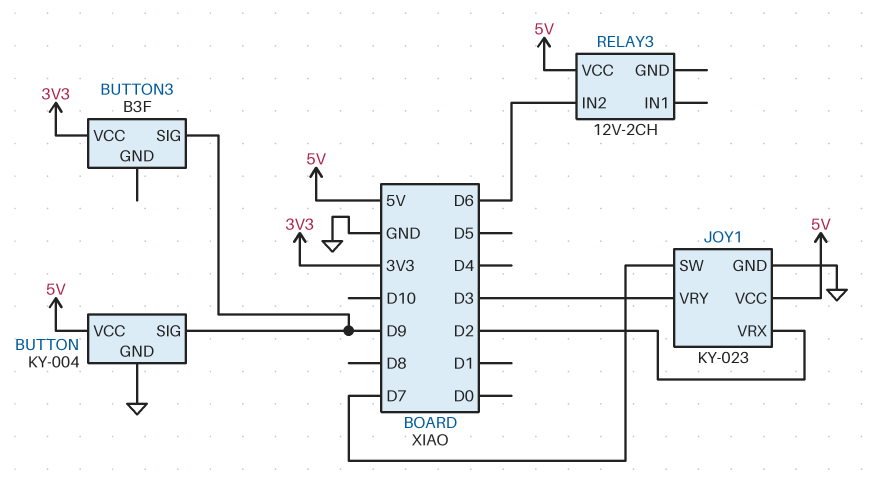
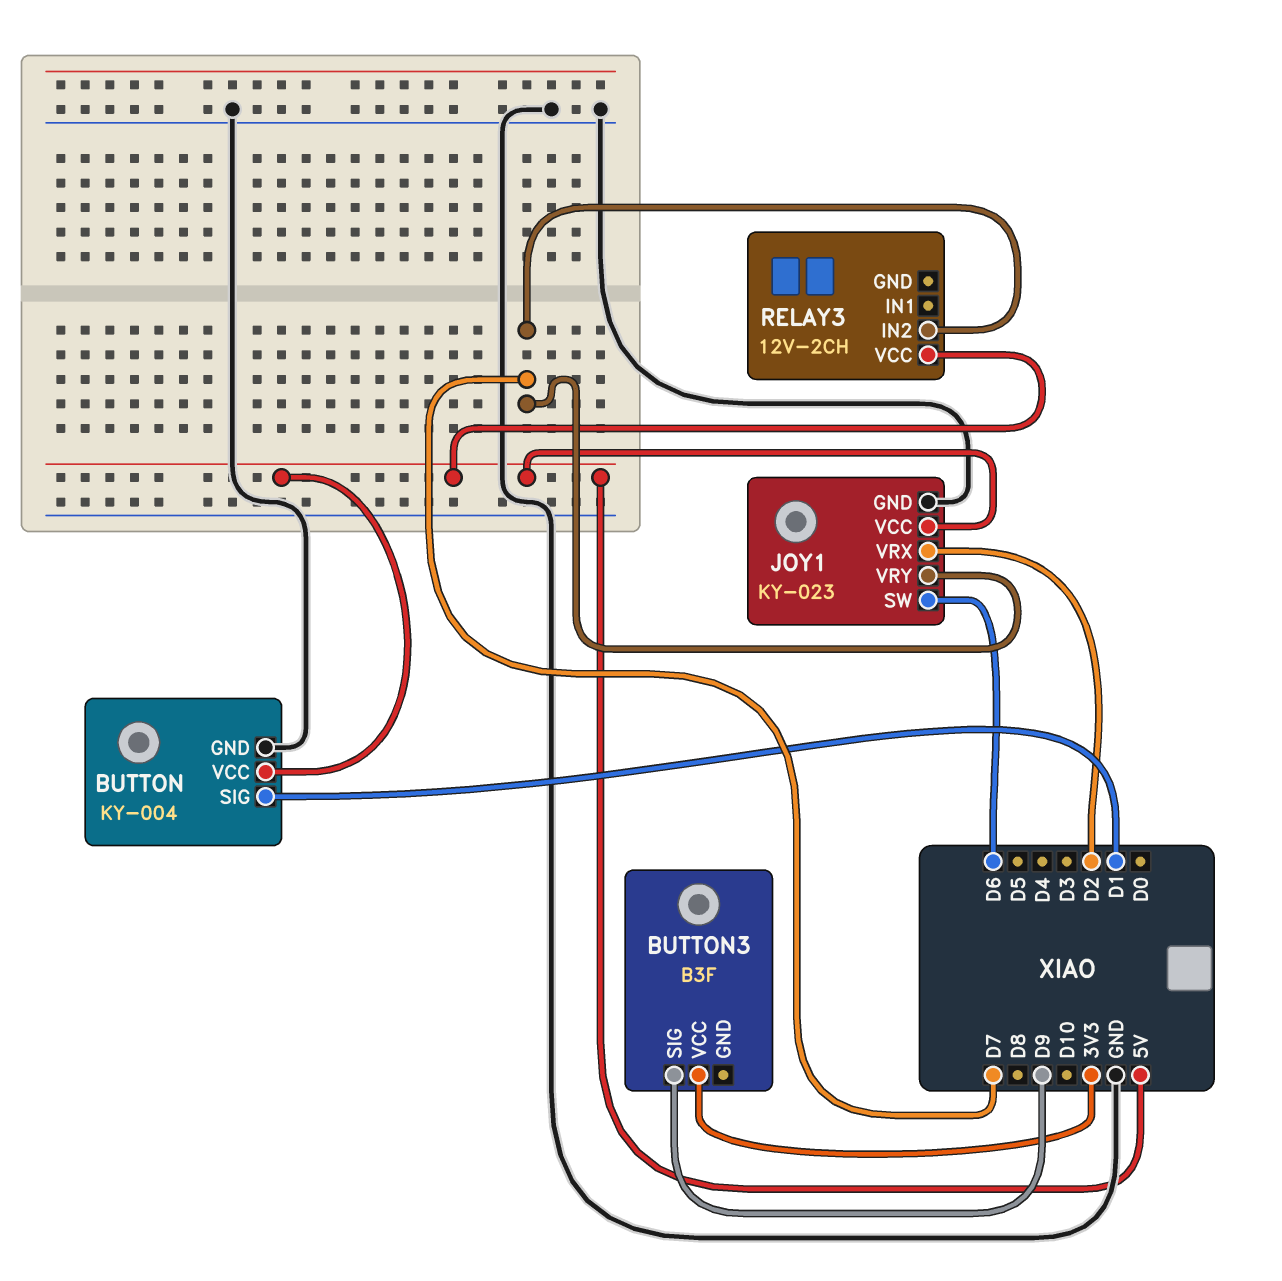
BUTTON pin SIG: D9 -> D1
JOY1 pin SW: D7 -> D6
JOY1 pin VRY: D3 -> D7
RELAY3 pin IN2: D6 -> D7

